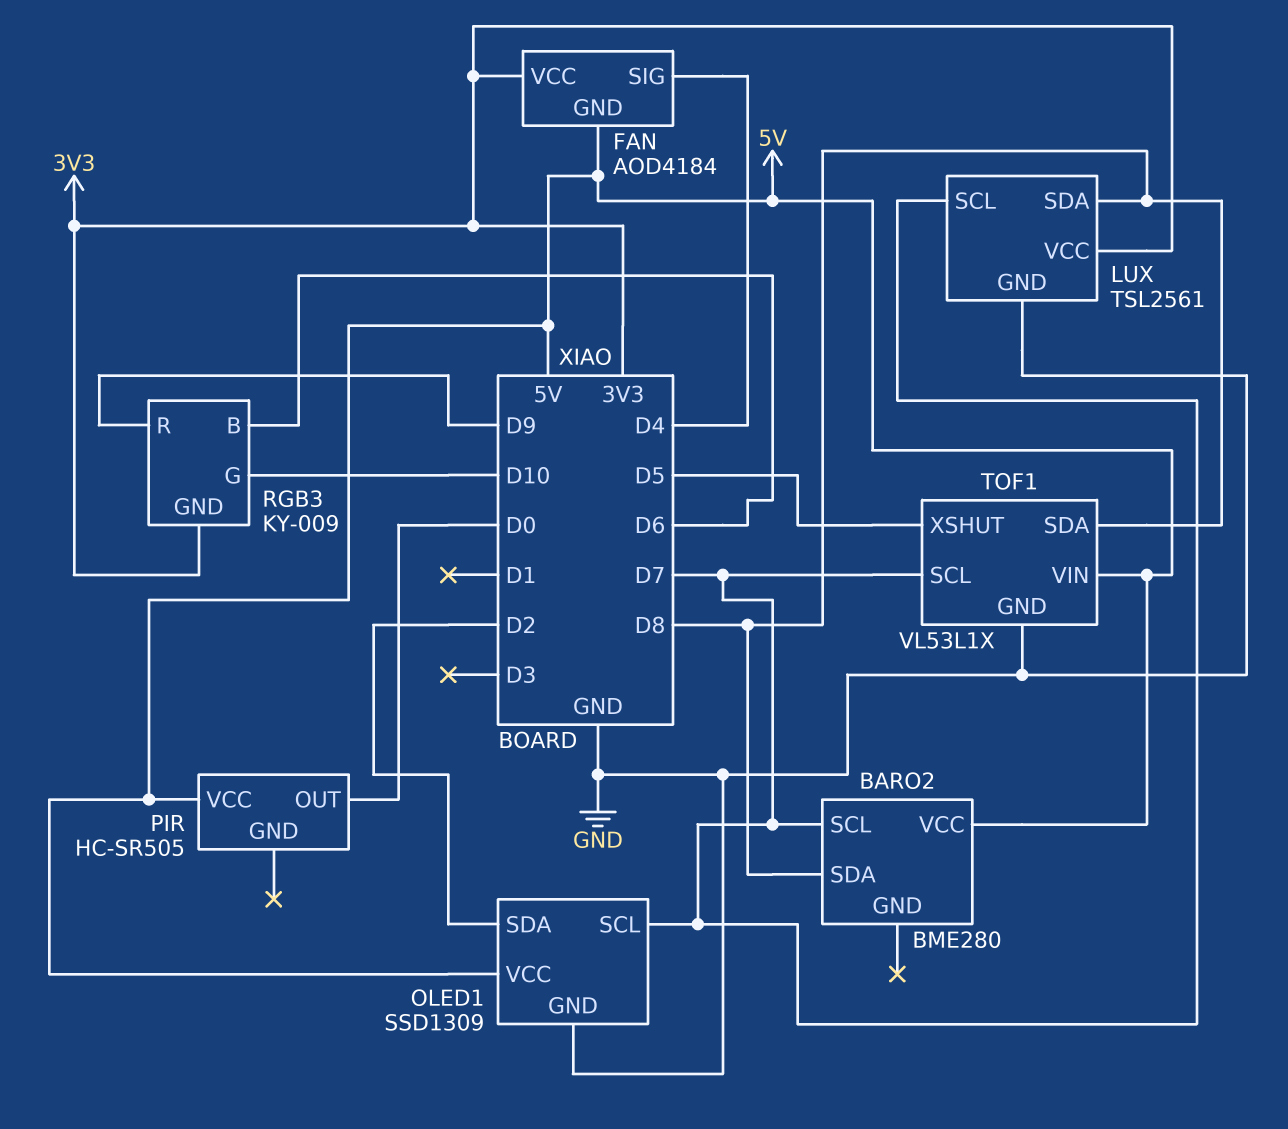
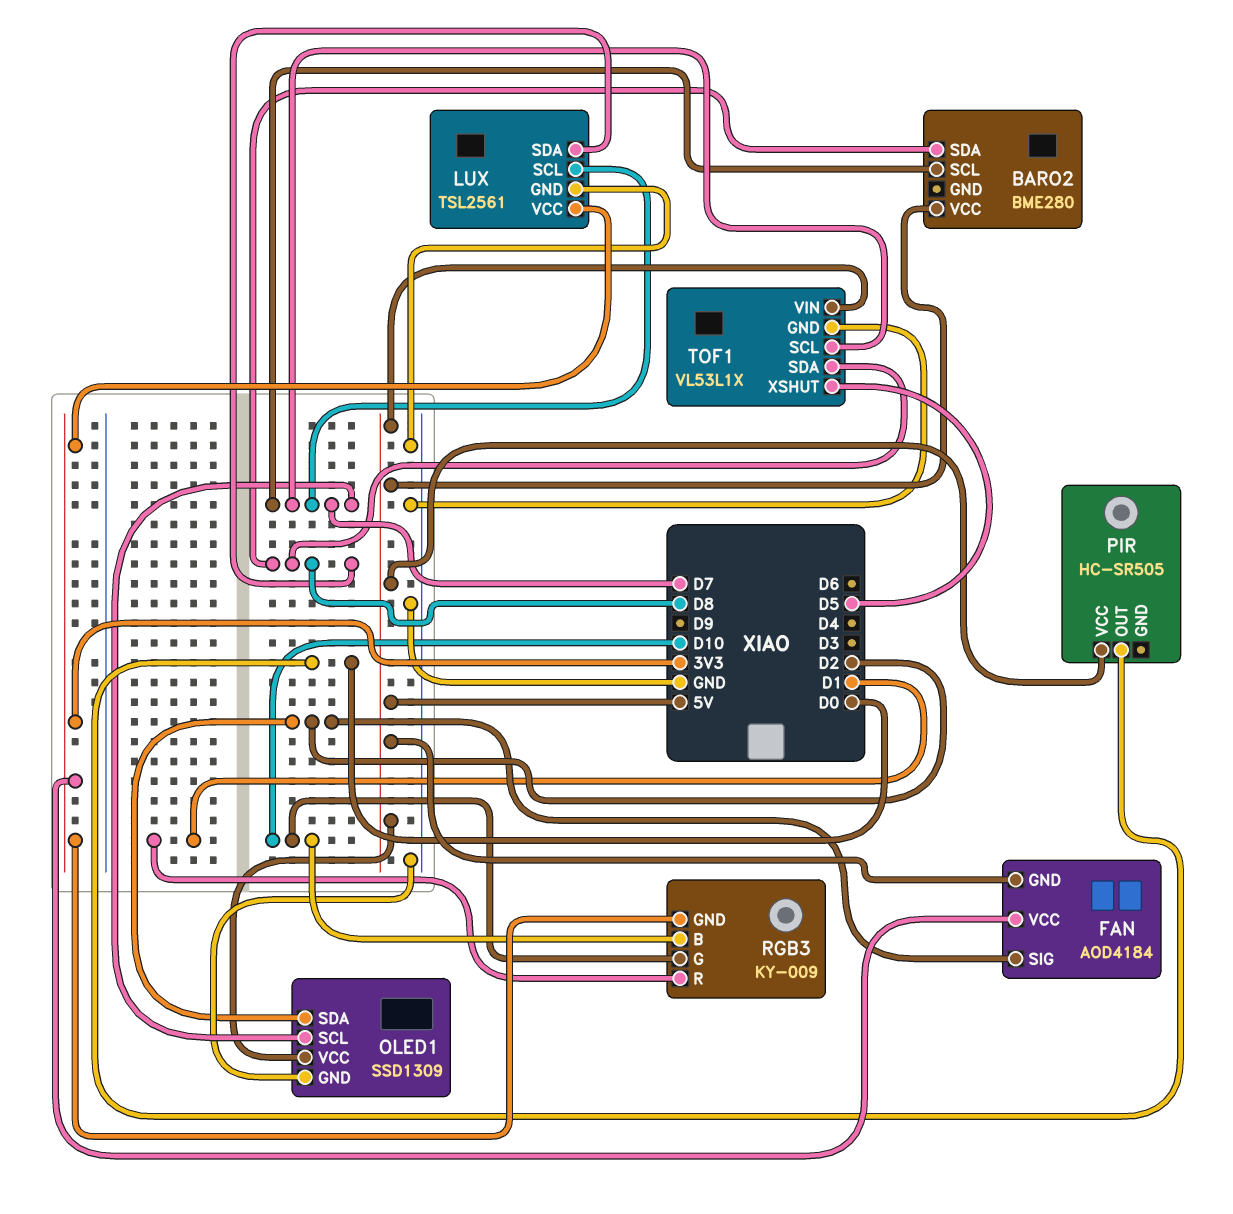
FAN pin SIG: D4 -> D2
RGB3 pin B: D6 -> D10
RGB3 pin R: D9 -> D1

